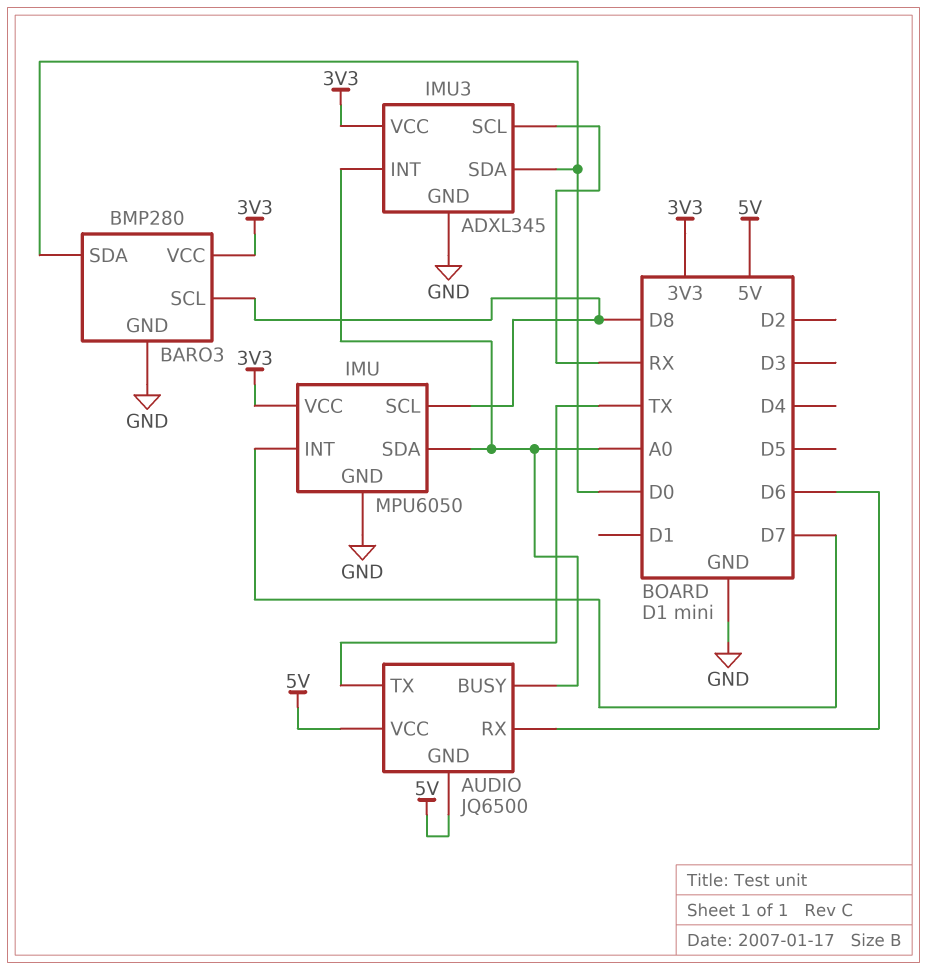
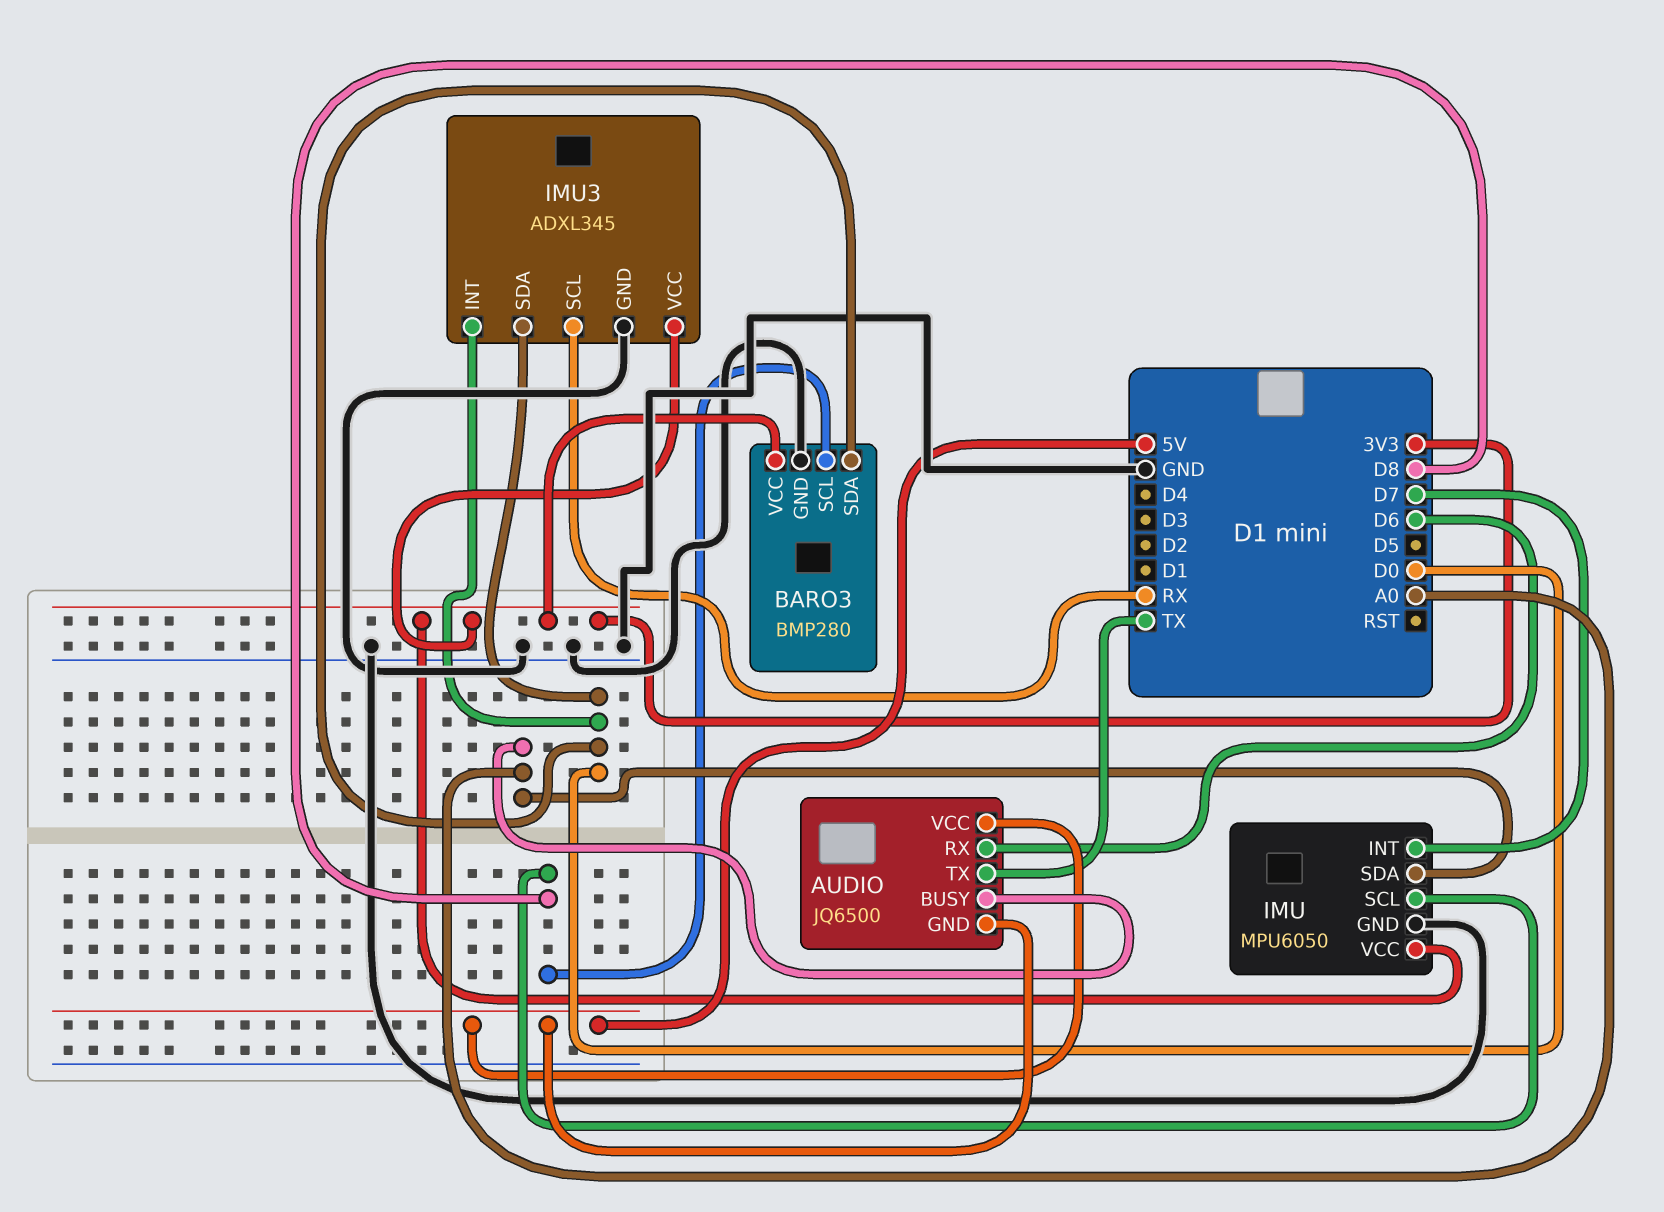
IMU3 pin INT: A0 -> D0

